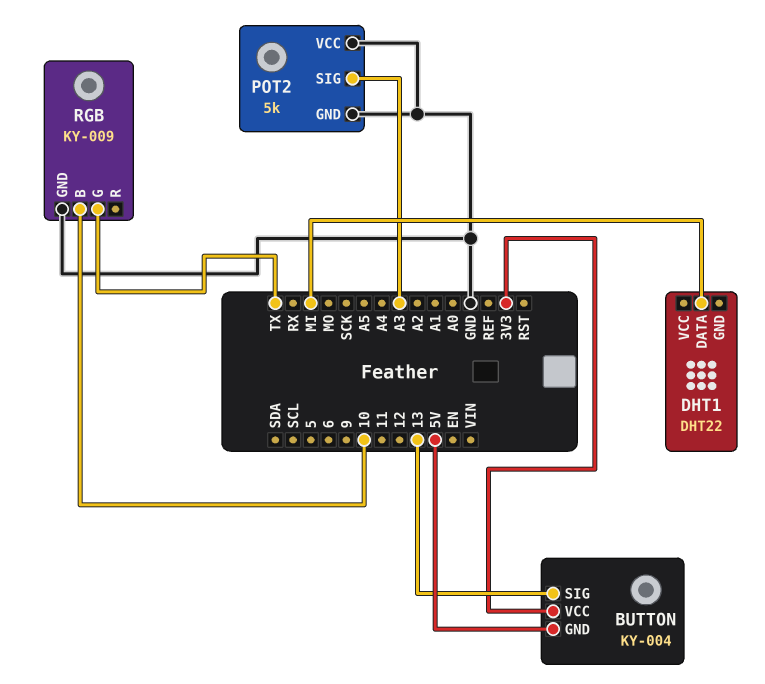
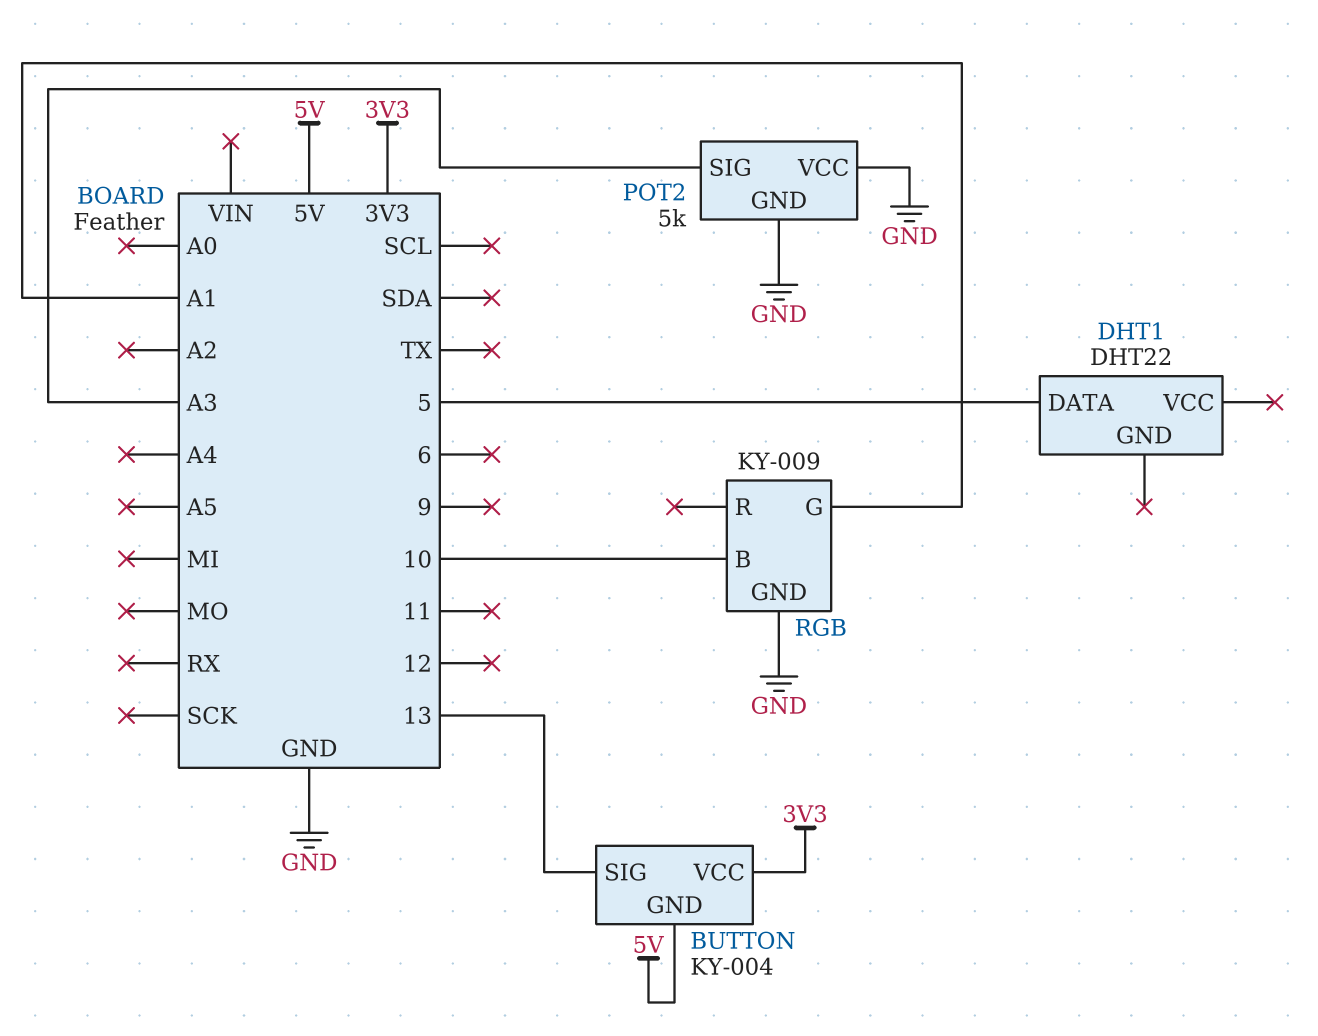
DHT1 pin DATA: MI -> 5
RGB pin G: TX -> A1

